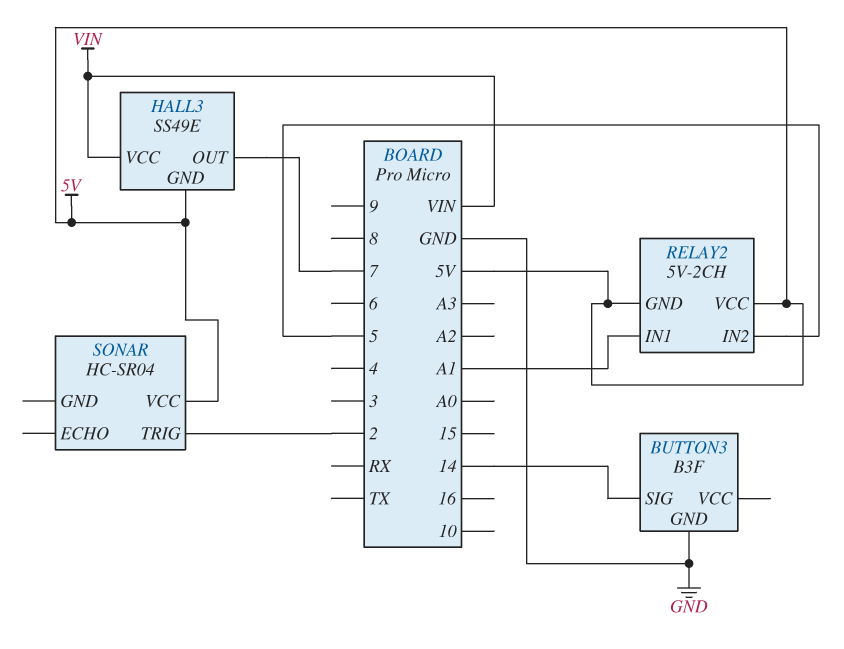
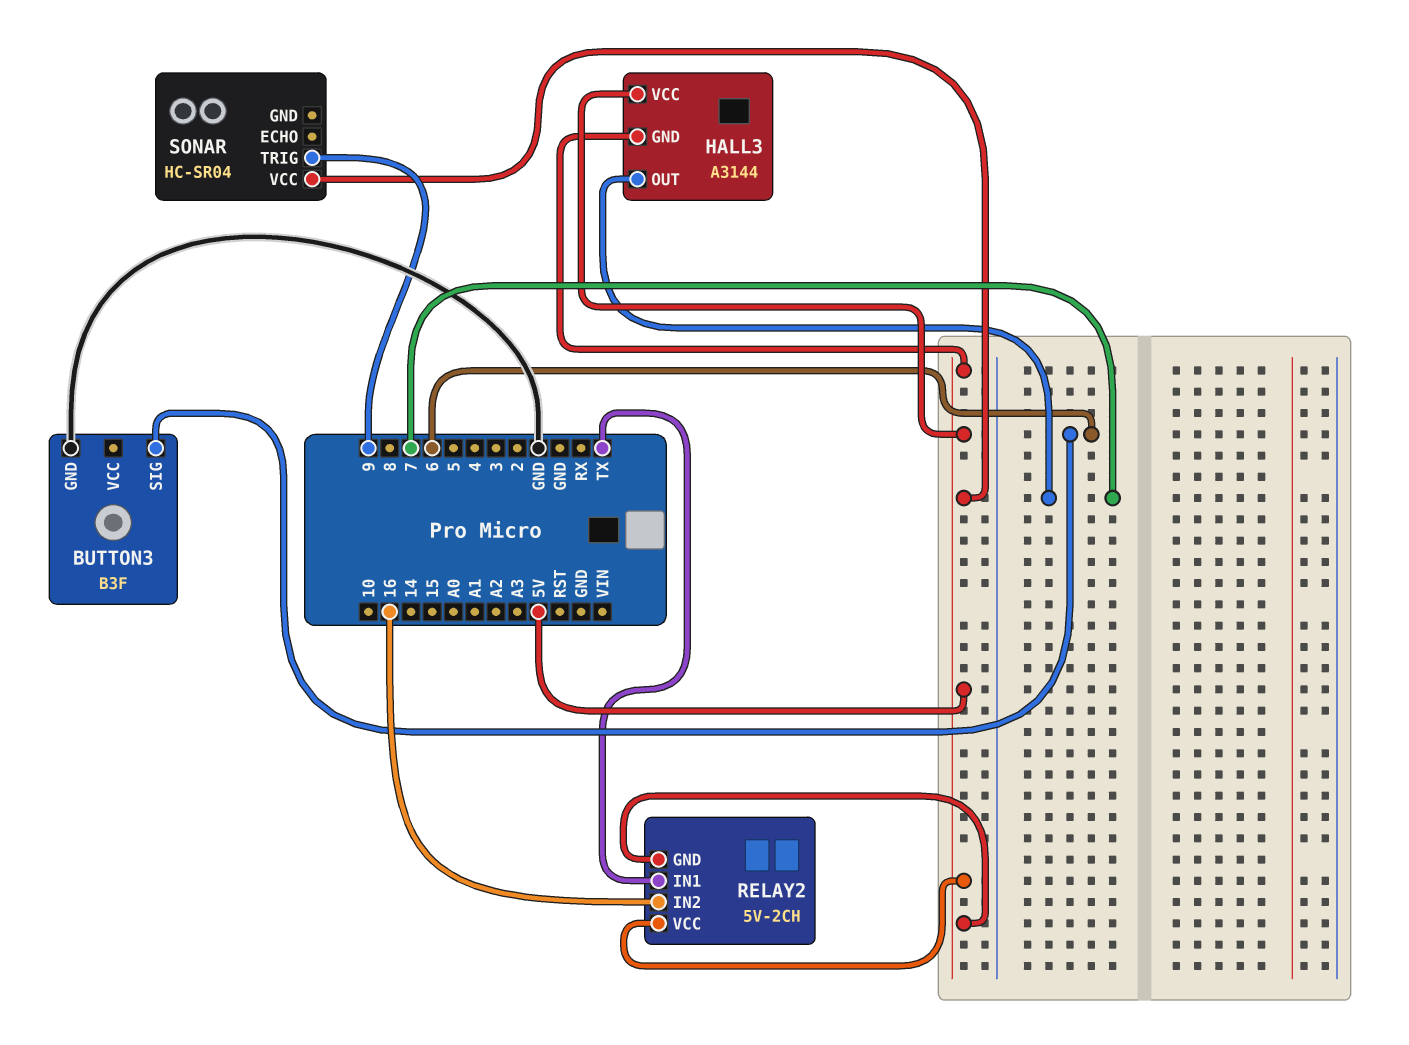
BUTTON3 pin SIG: 14 -> 6
HALL3: SS49E -> A3144
HALL3 pin VCC: VIN -> 5V
RELAY2 pin IN1: A1 -> TX
RELAY2 pin IN2: 5 -> 16
SONAR pin TRIG: 2 -> 9

